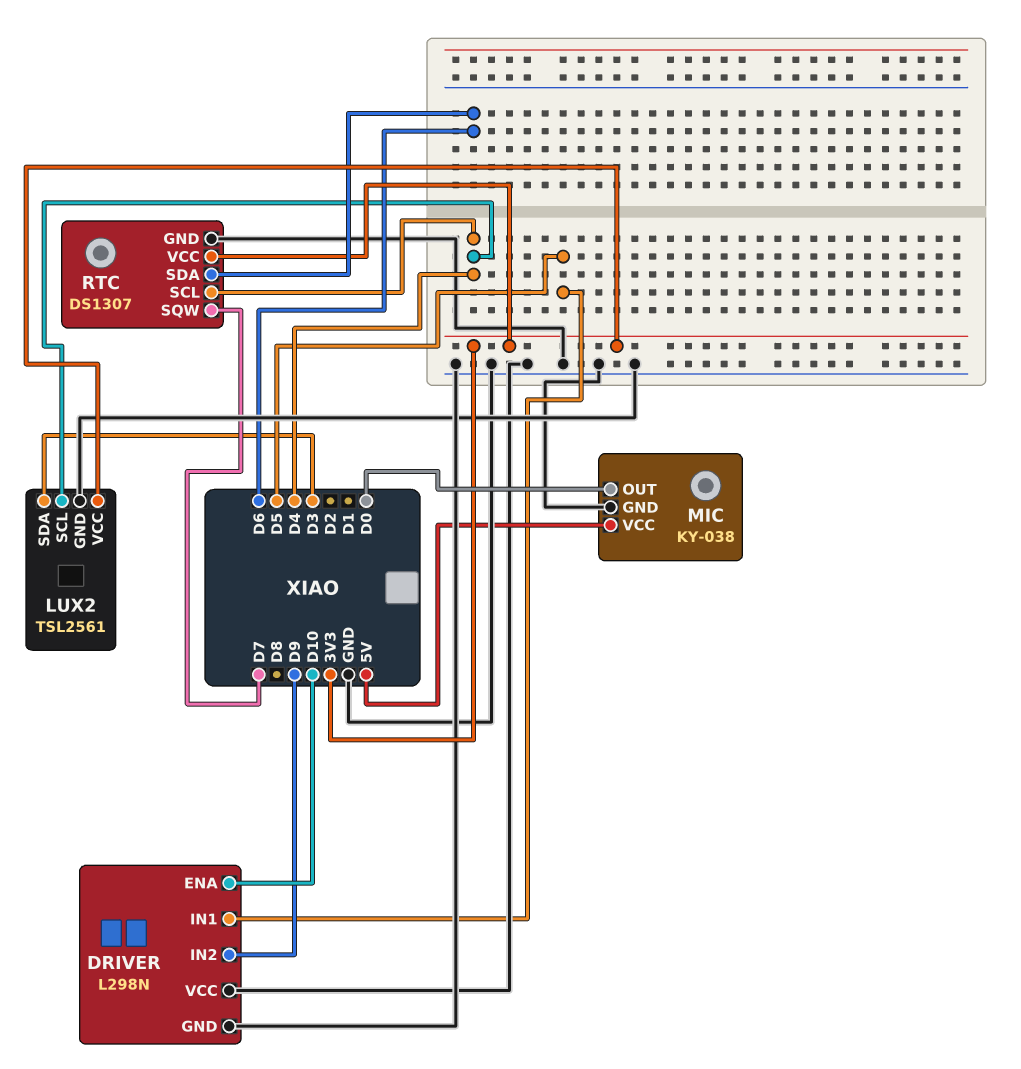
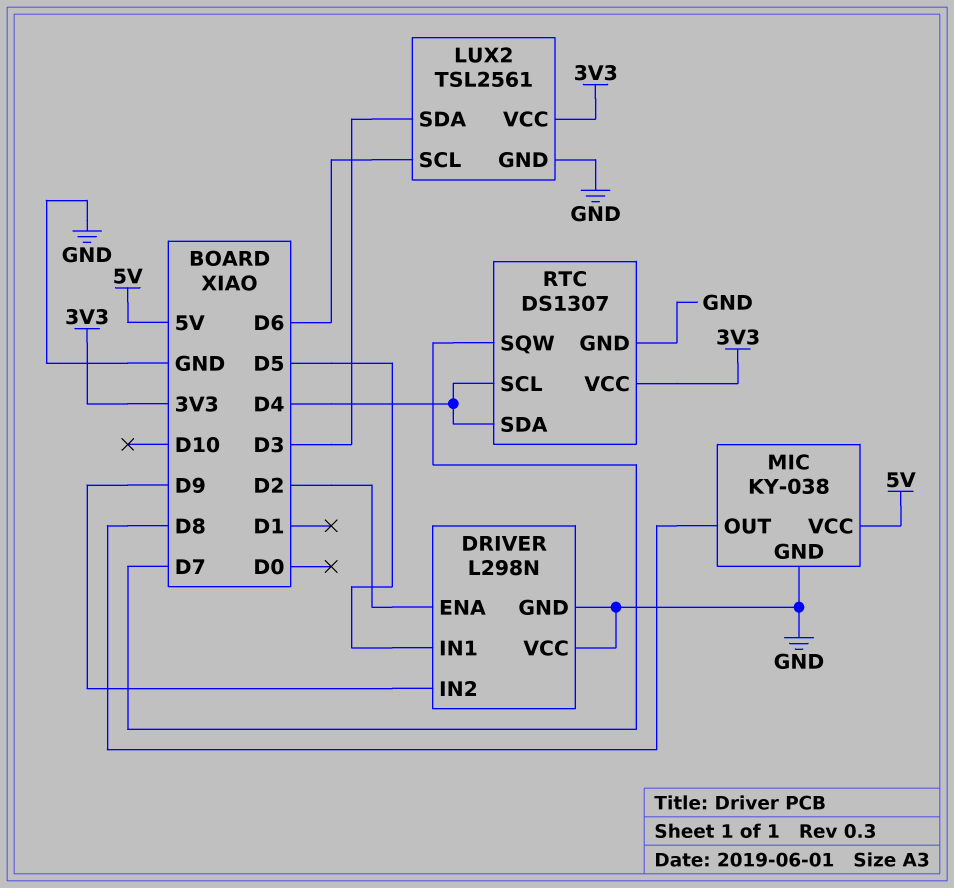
DRIVER pin ENA: D10 -> D2
LUX2 pin SCL: D4 -> D6
MIC pin OUT: D0 -> D8
RTC pin SDA: D6 -> D4

